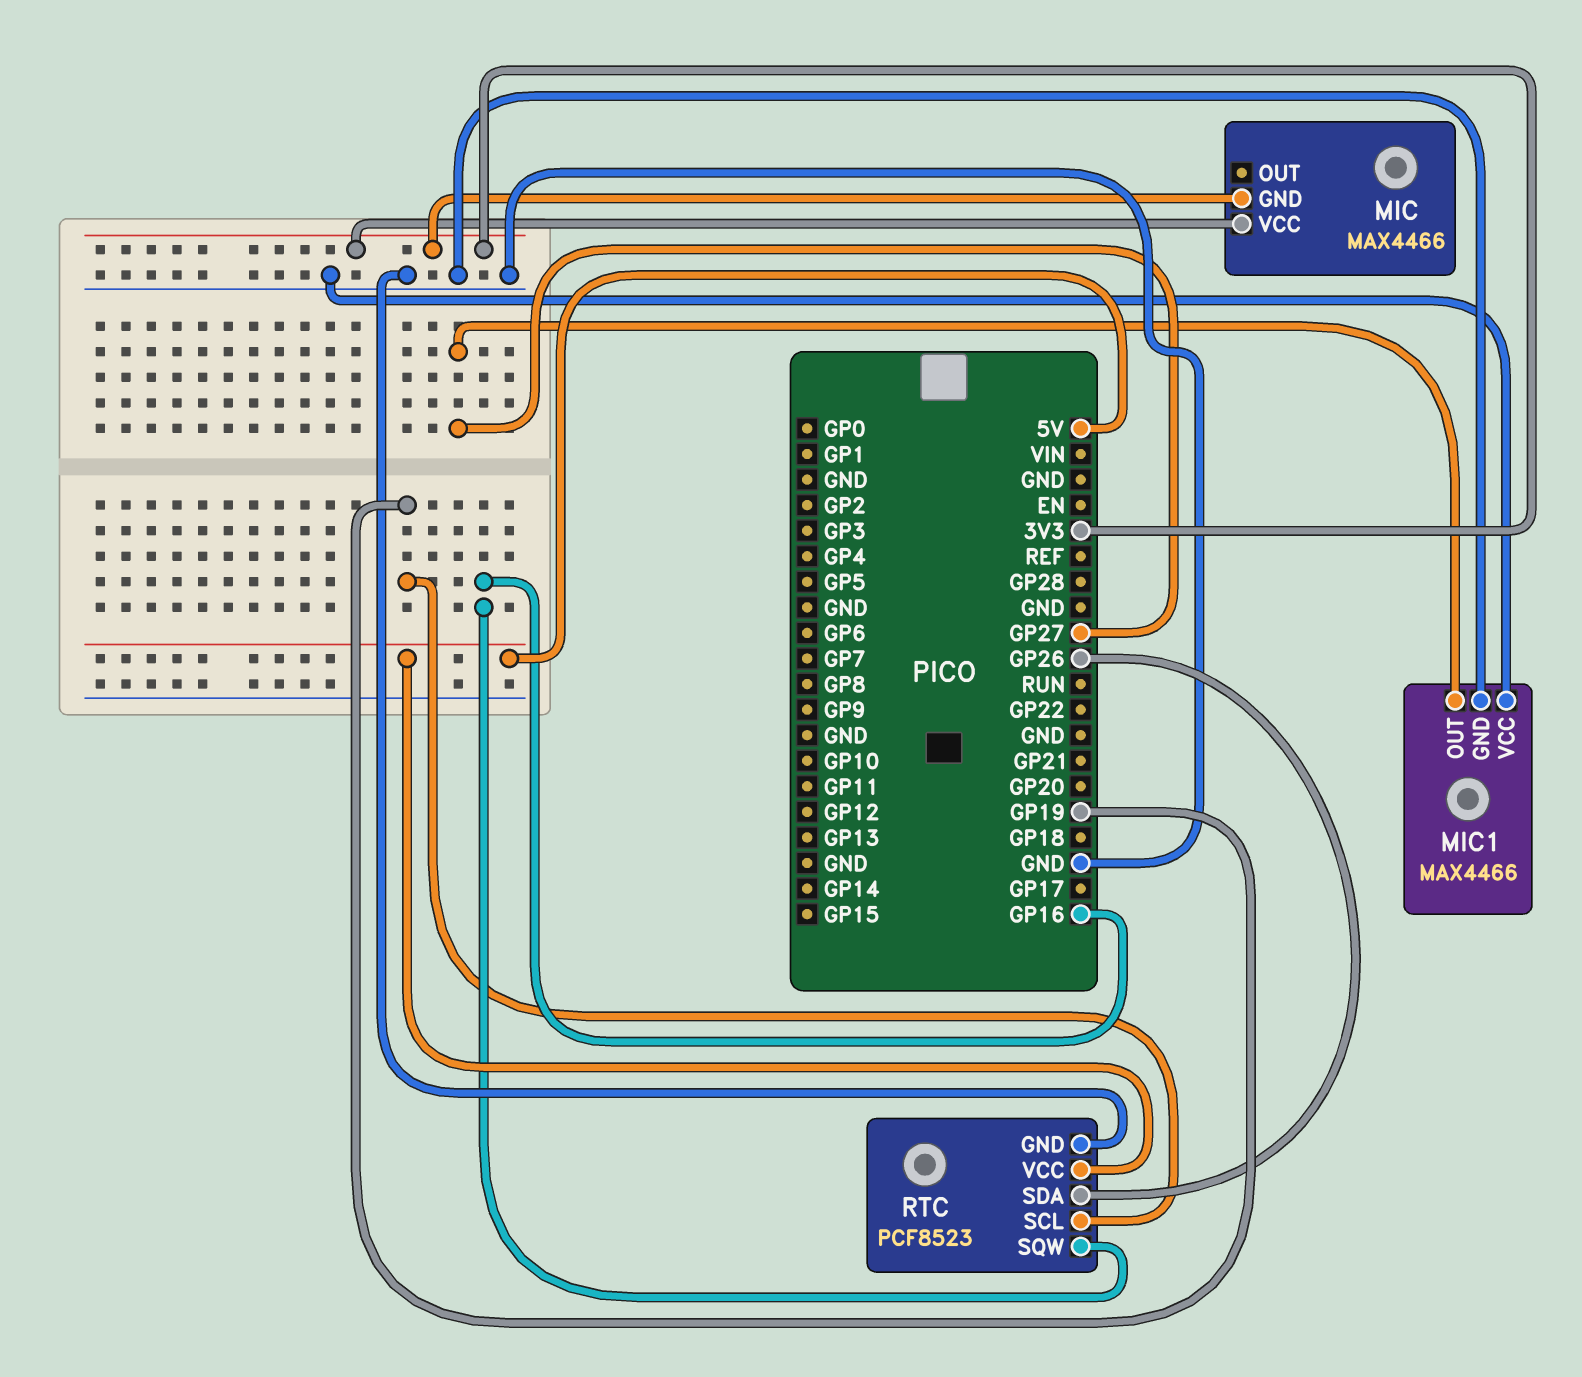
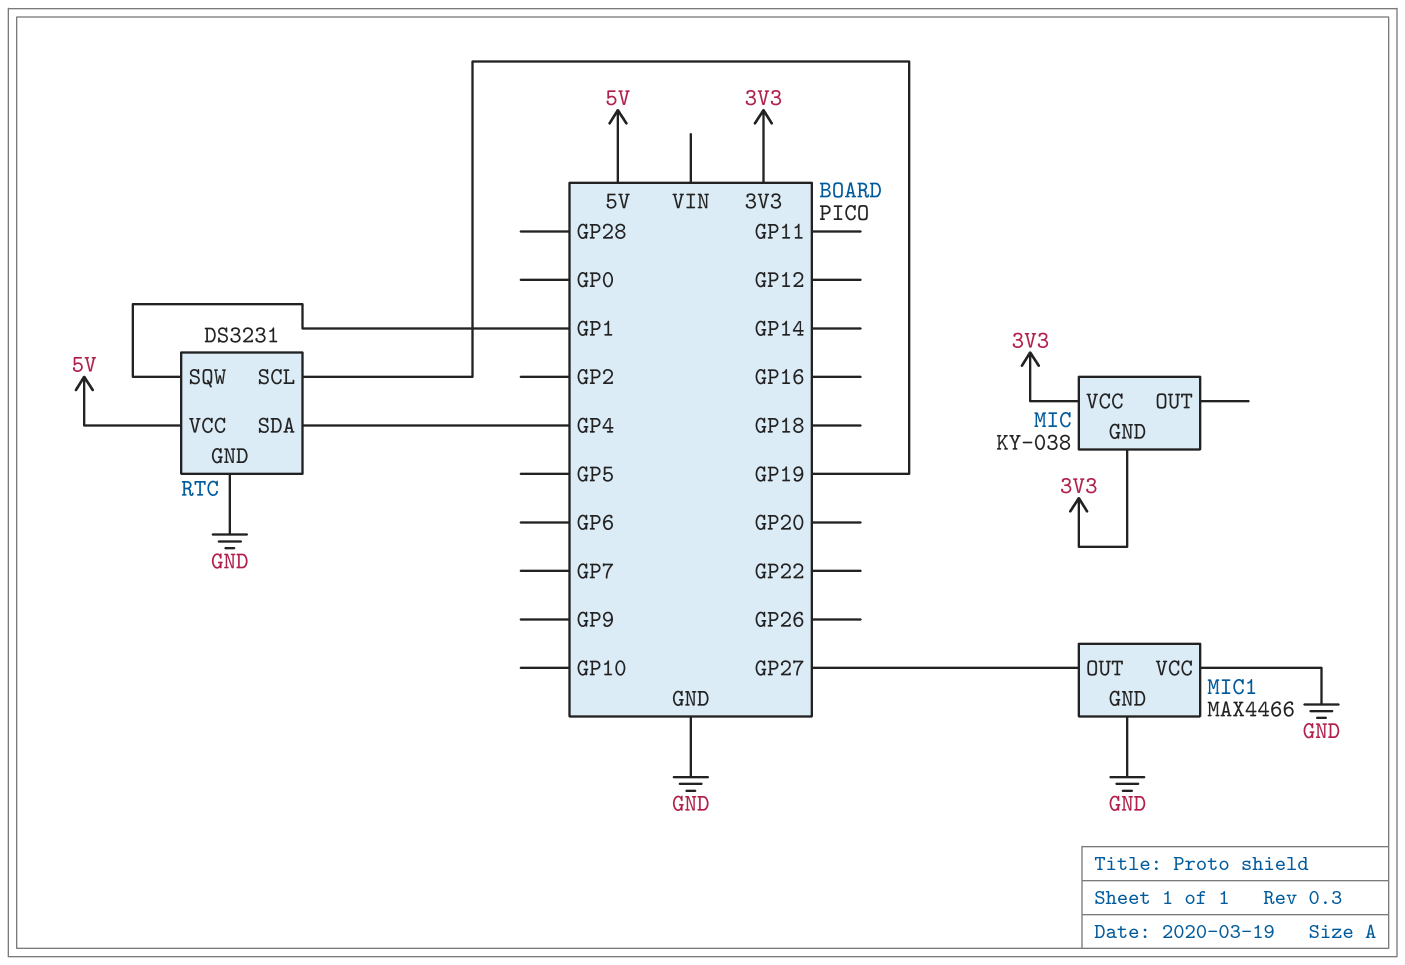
MIC: MAX4466 -> KY-038
RTC: PCF8523 -> DS3231
RTC pin SDA: GP26 -> GP4
RTC pin SQW: GP16 -> GP1

